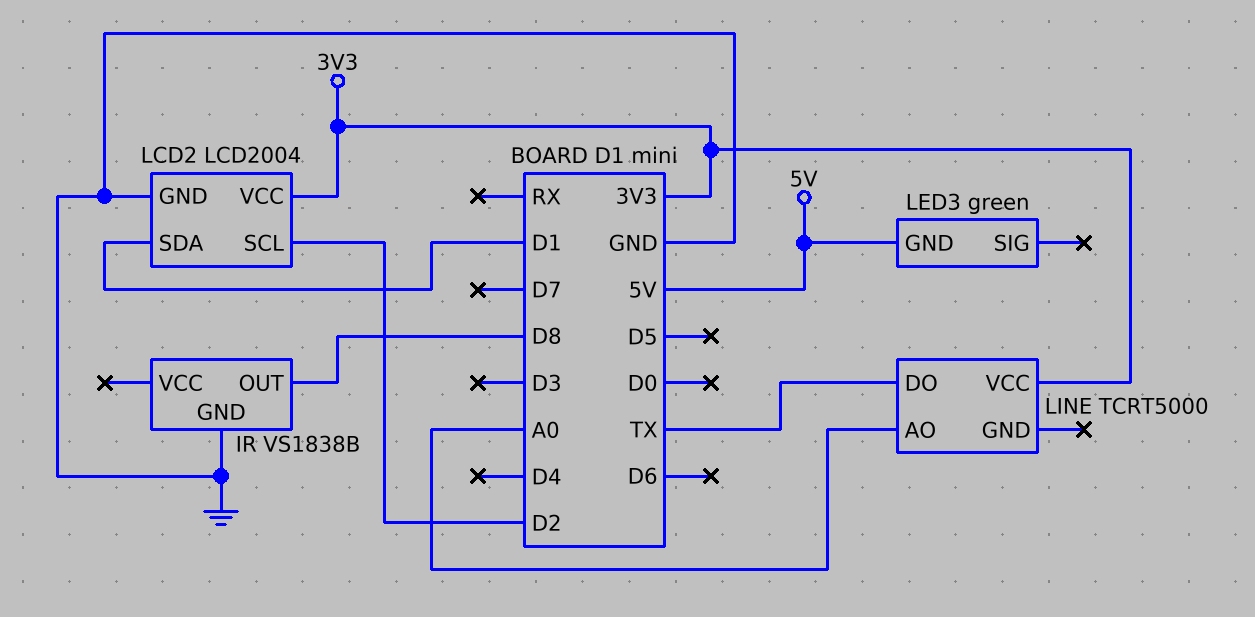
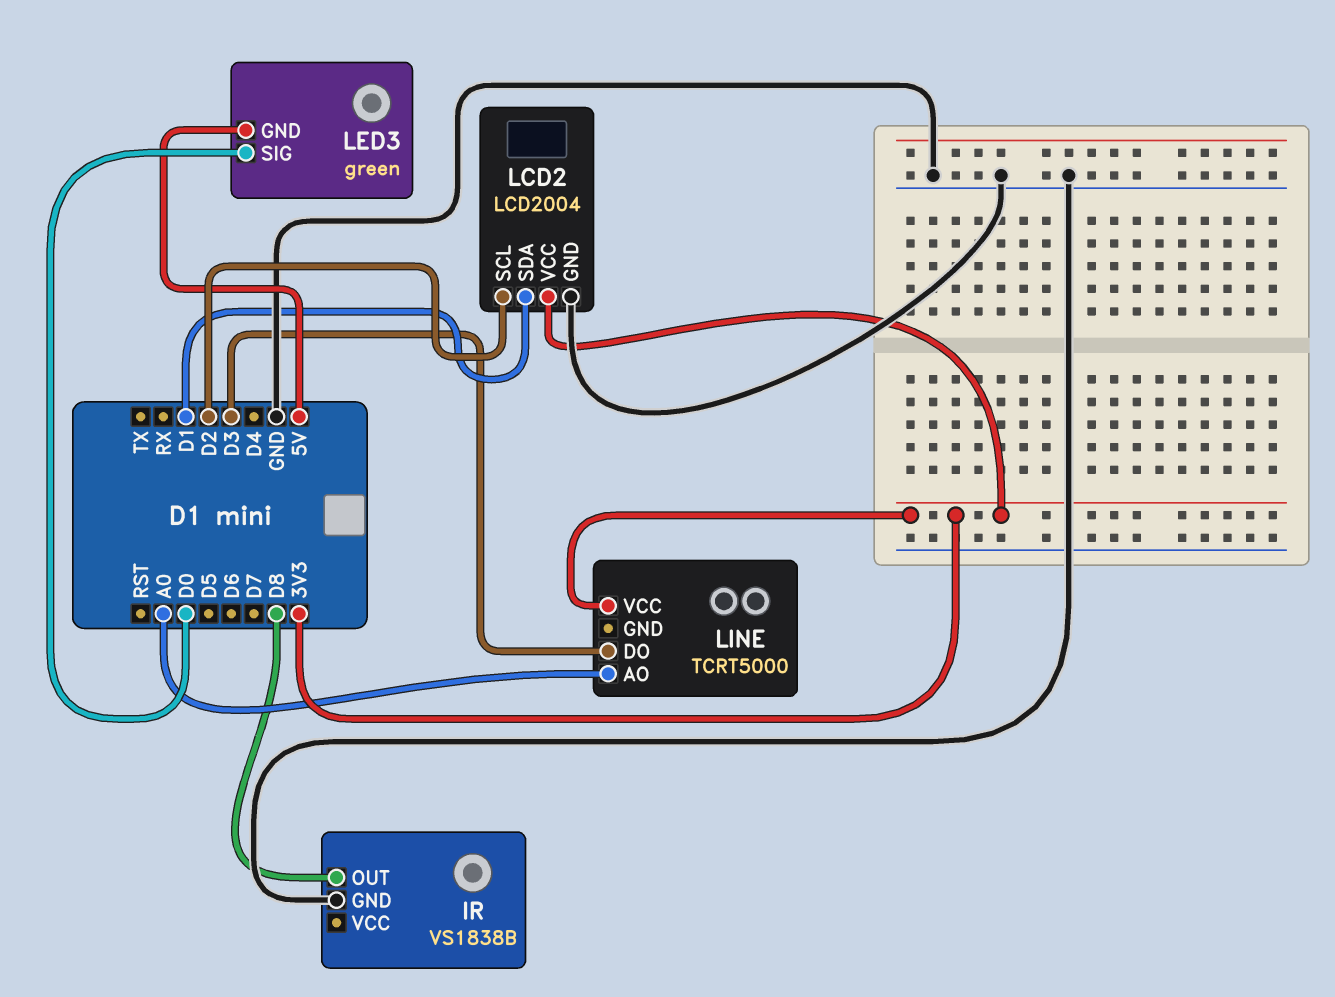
LED3 pin SIG: none -> D0
LINE pin DO: TX -> D3

